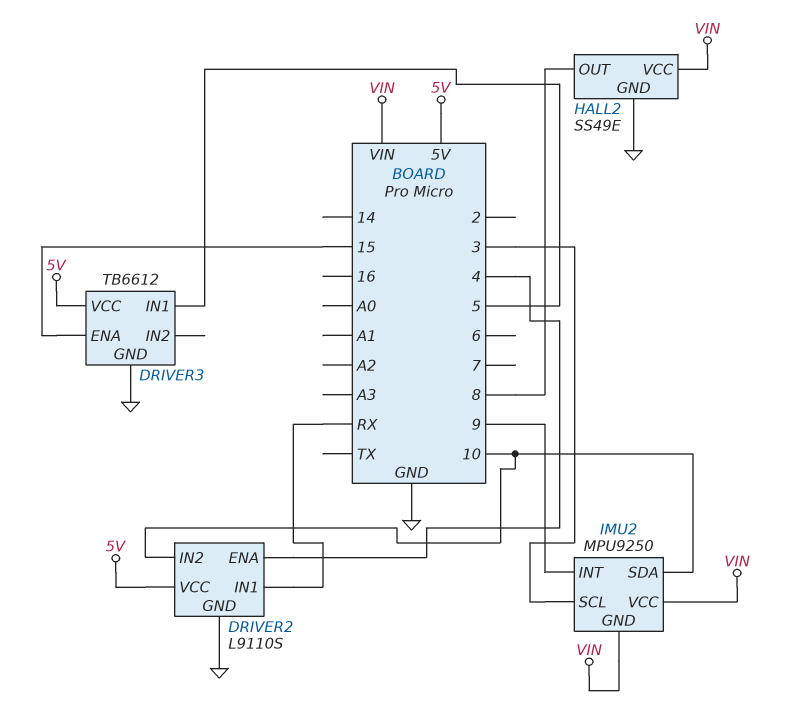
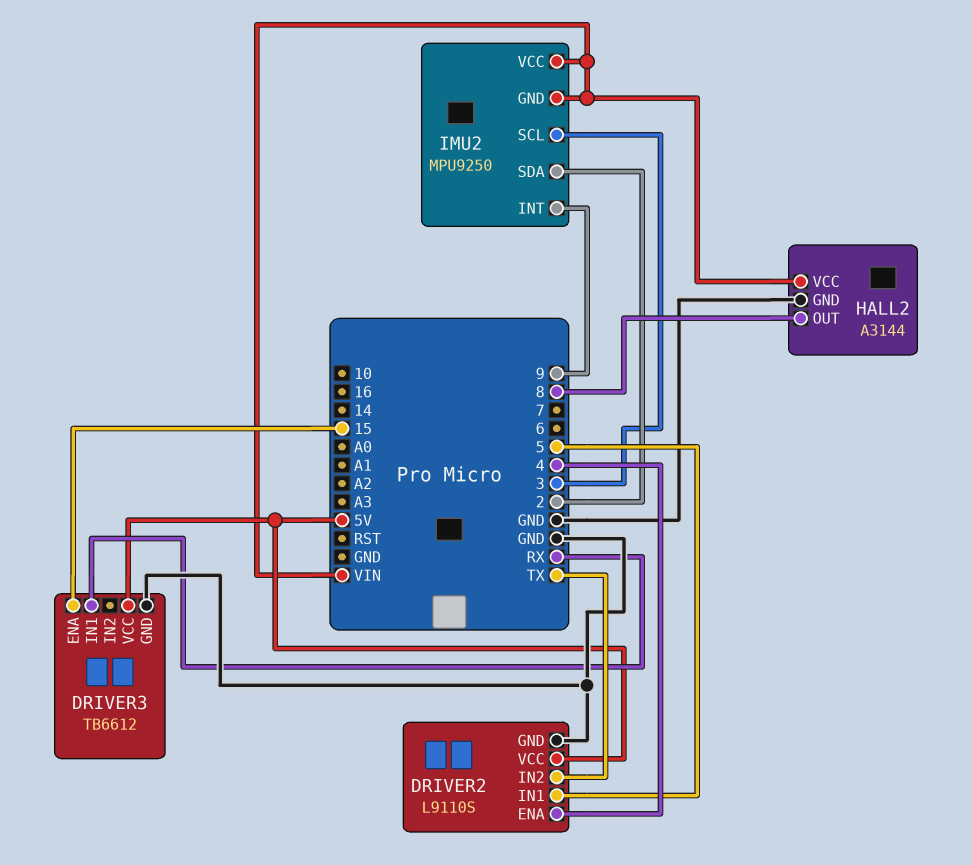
DRIVER2 pin IN1: RX -> 5
DRIVER2 pin IN2: 10 -> TX
DRIVER3 pin IN1: 5 -> RX
HALL2: SS49E -> A3144
IMU2 pin SDA: 10 -> 2

